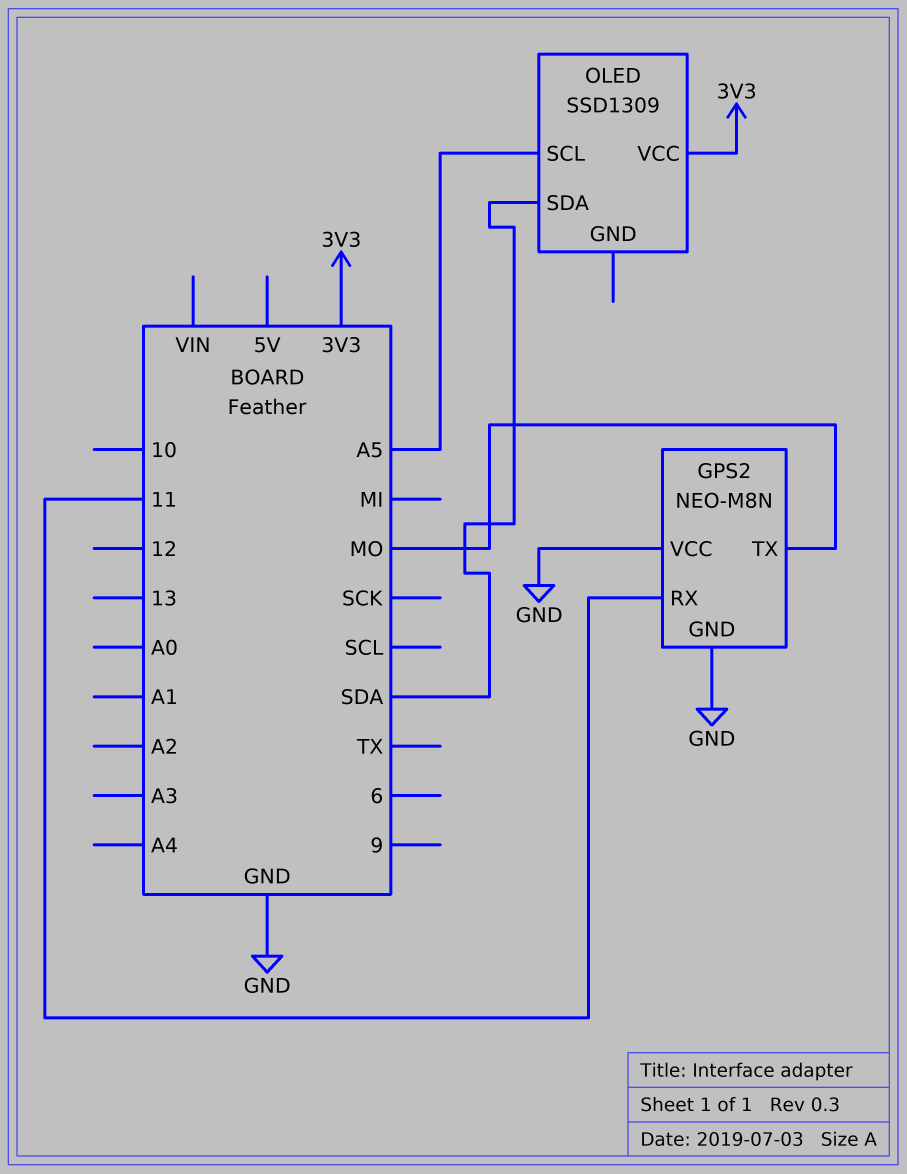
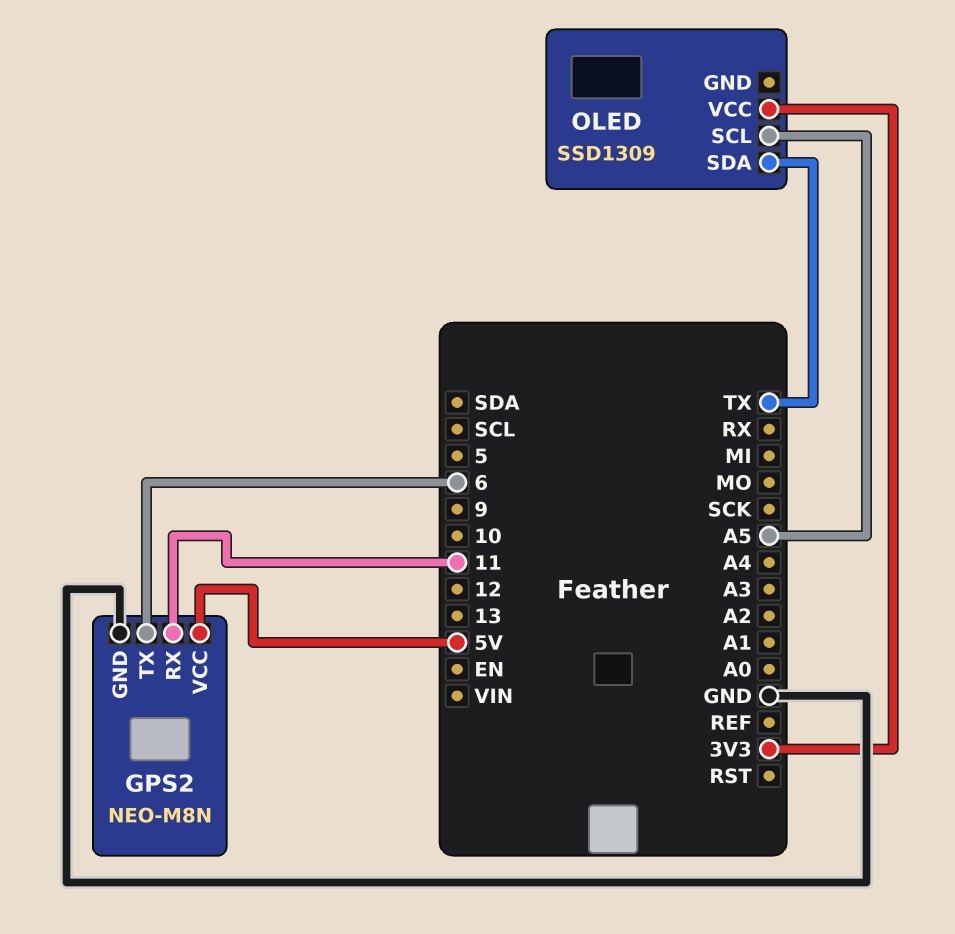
GPS2 pin TX: MO -> 6
GPS2 pin VCC: GND -> 5V
OLED pin SDA: SDA -> TX

